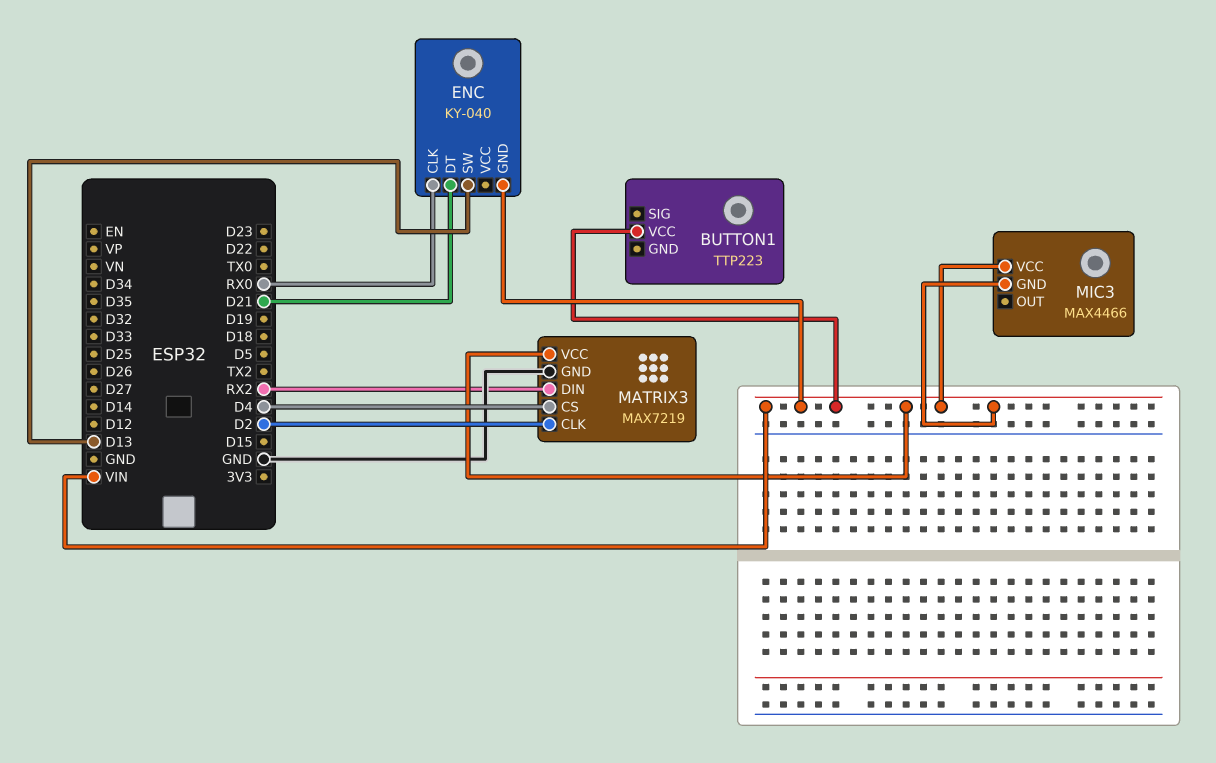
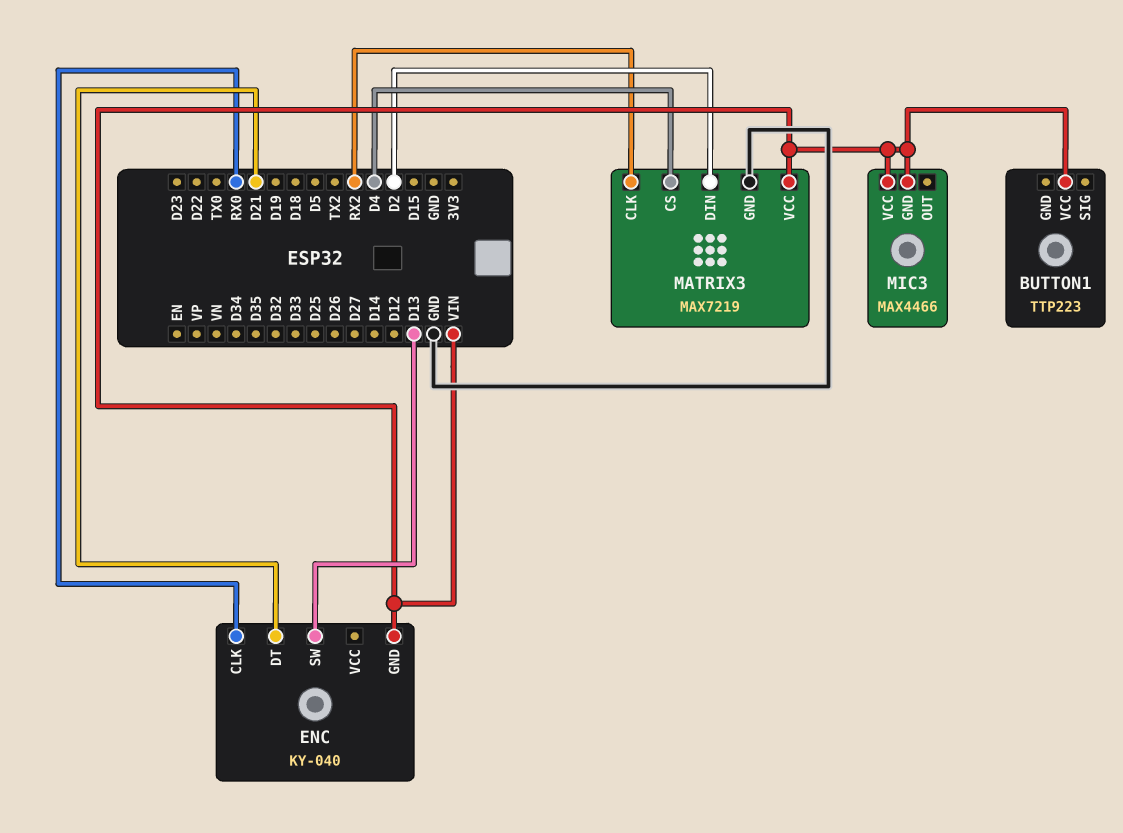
MATRIX3 pin CLK: D2 -> RX2
MATRIX3 pin DIN: RX2 -> D2

